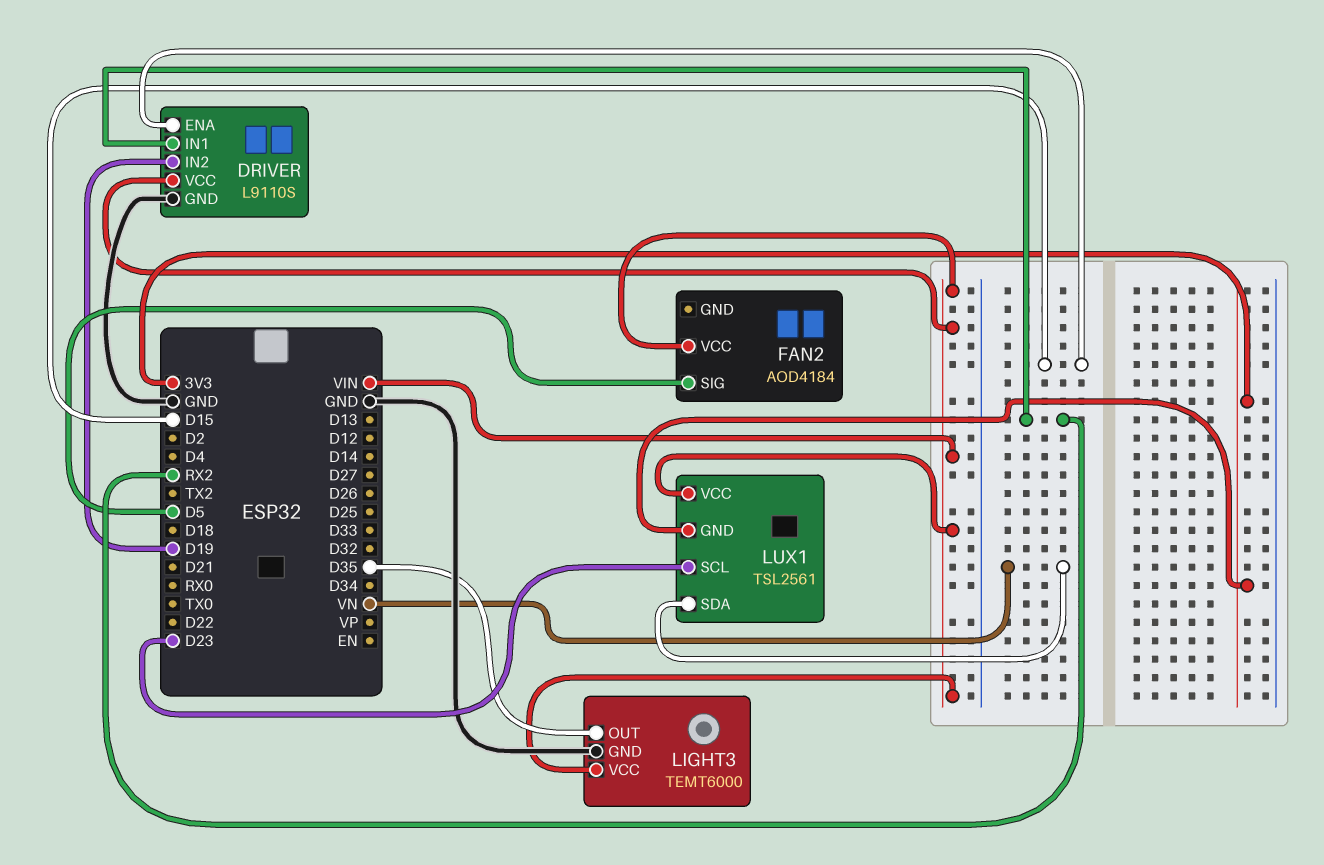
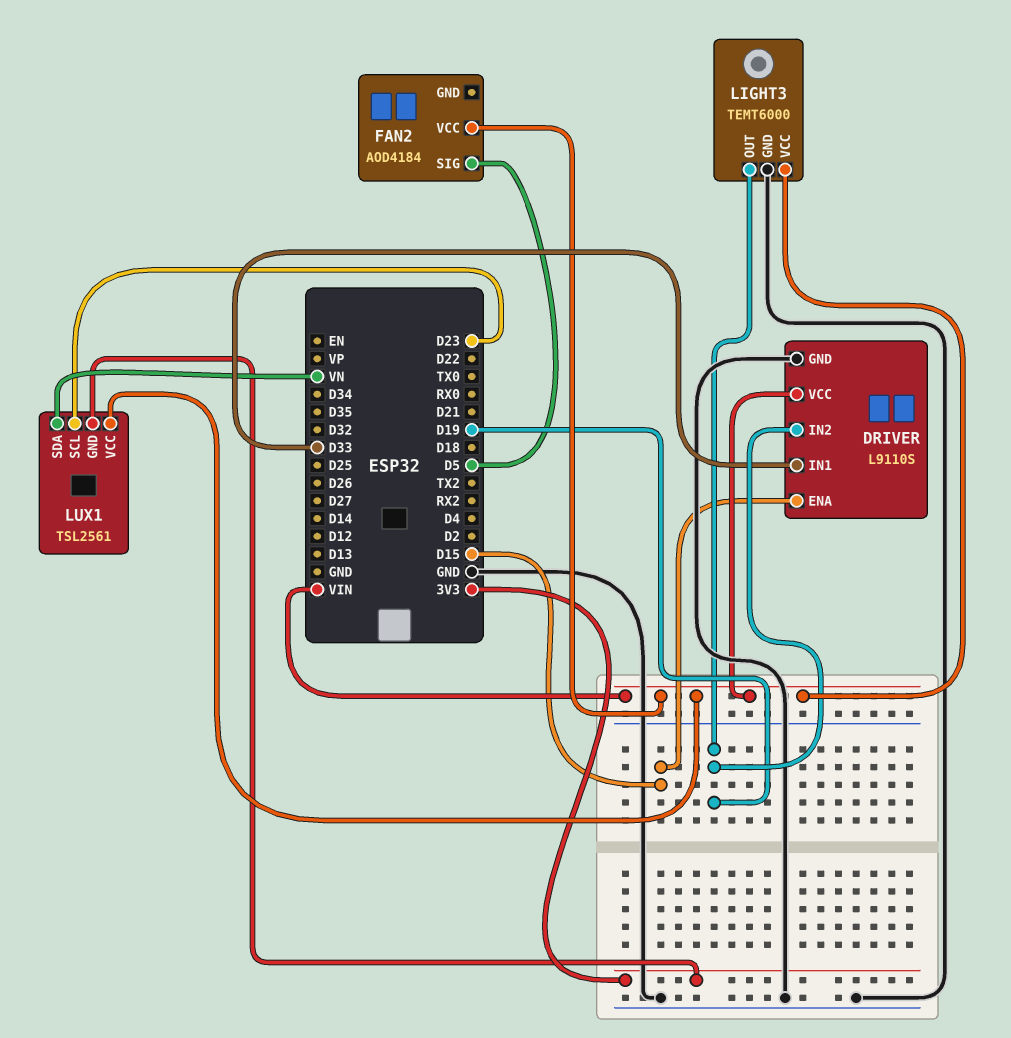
DRIVER pin IN1: RX2 -> D33
LIGHT3 pin OUT: D35 -> D19

